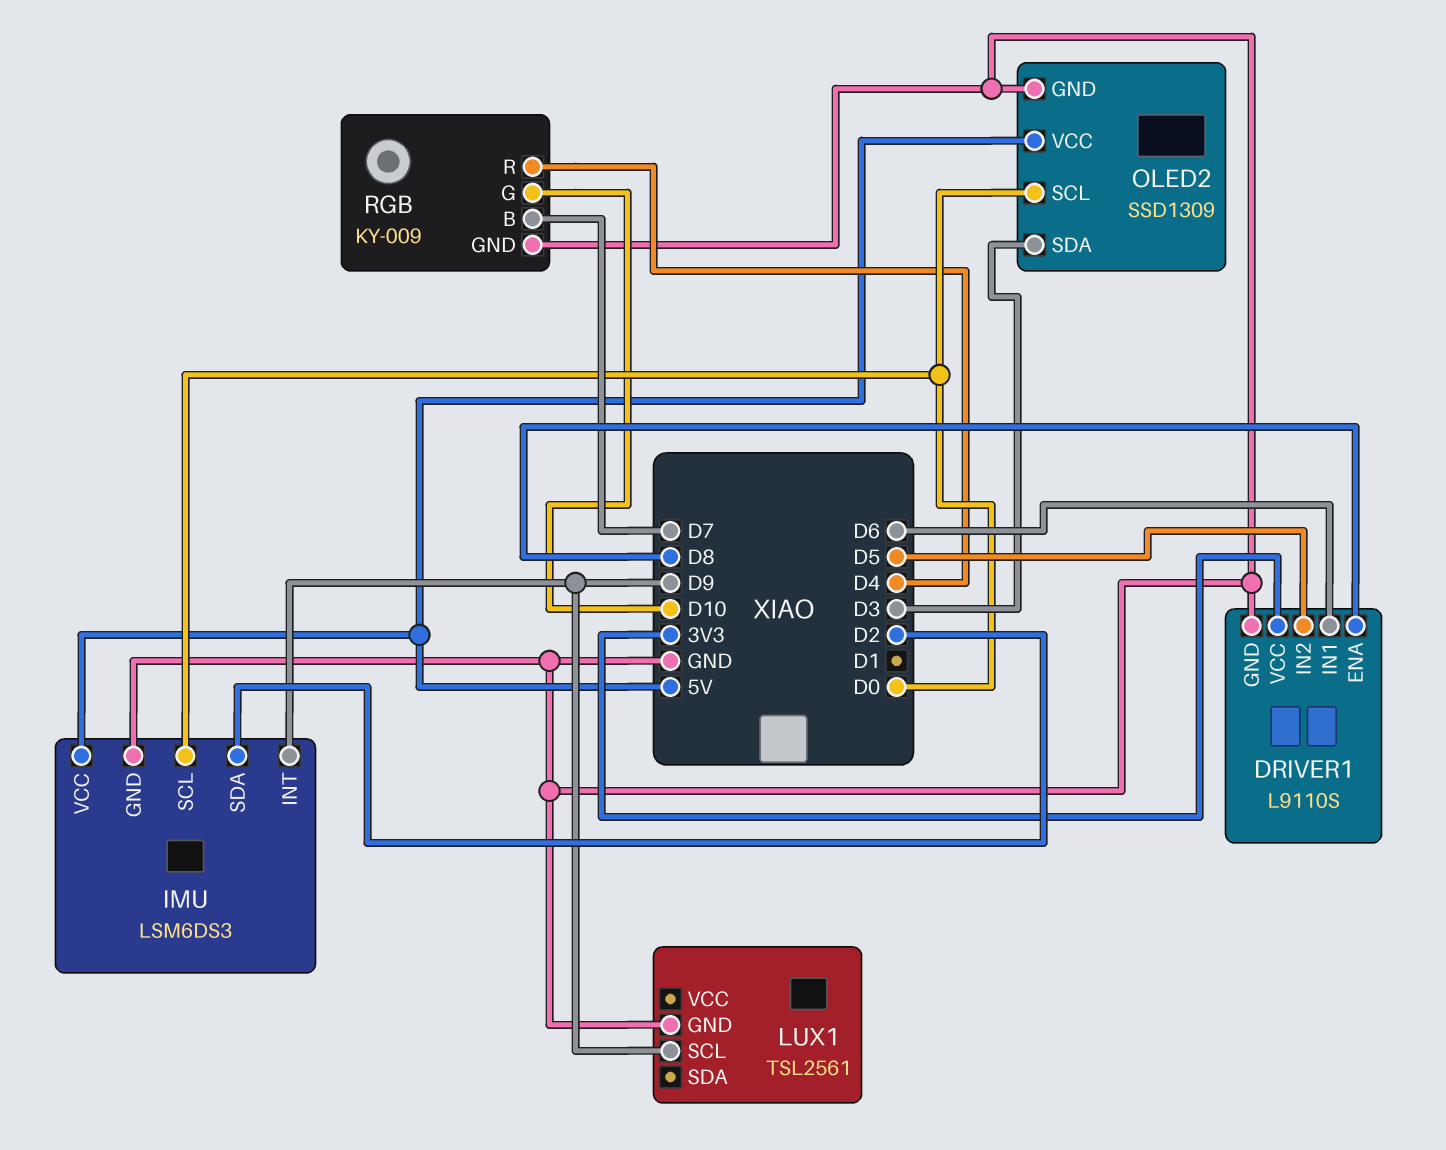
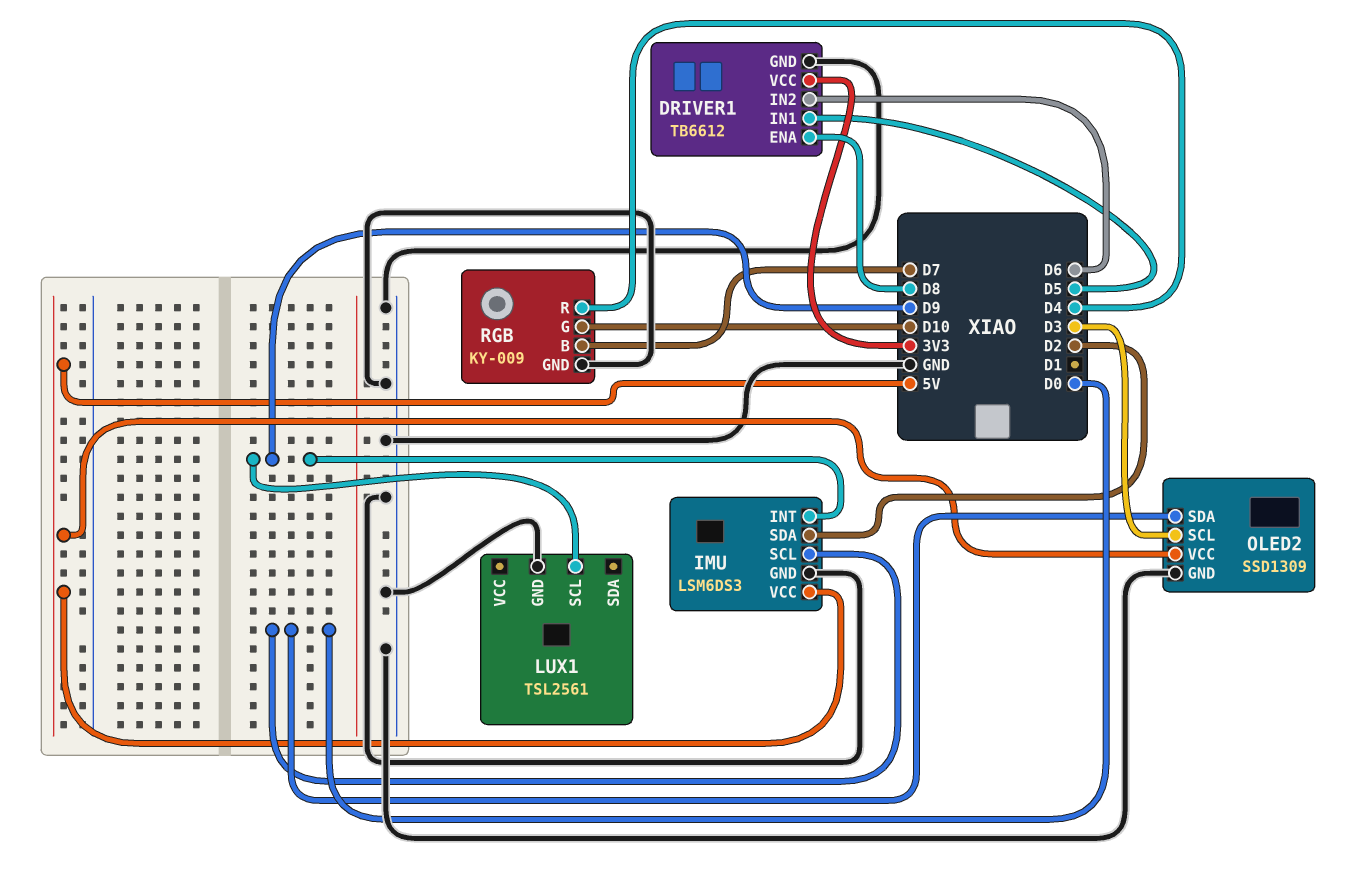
DRIVER1: L9110S -> TB6612
DRIVER1 pin IN1: D6 -> D5
DRIVER1 pin IN2: D5 -> D6
OLED2 pin SCL: D0 -> D3
OLED2 pin SDA: D3 -> D0

